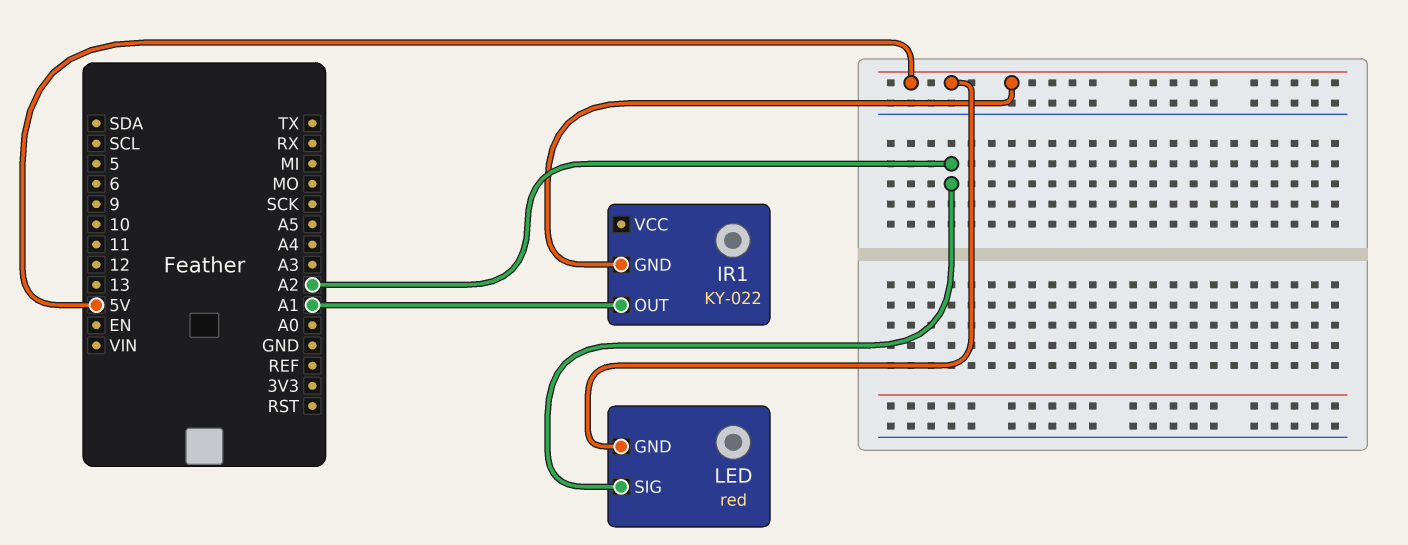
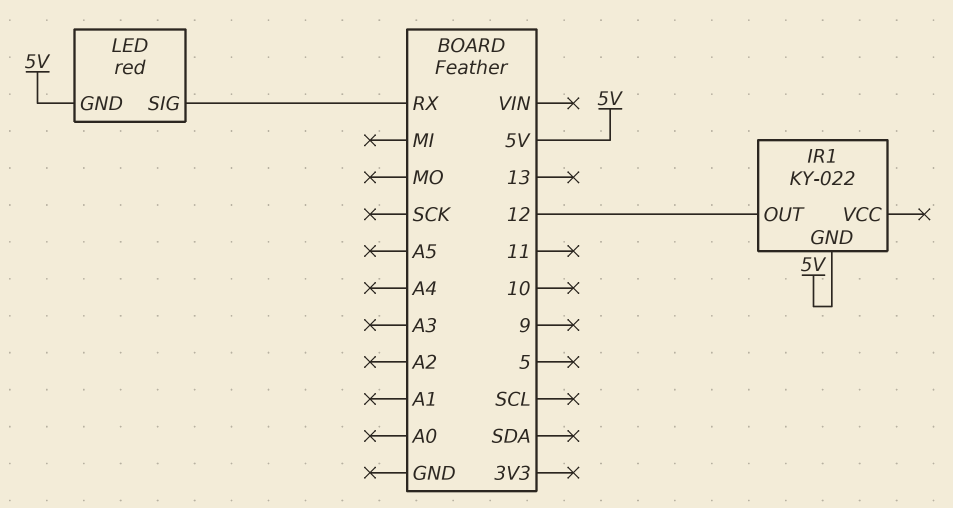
IR1 pin OUT: A1 -> 12
LED pin SIG: A2 -> RX

